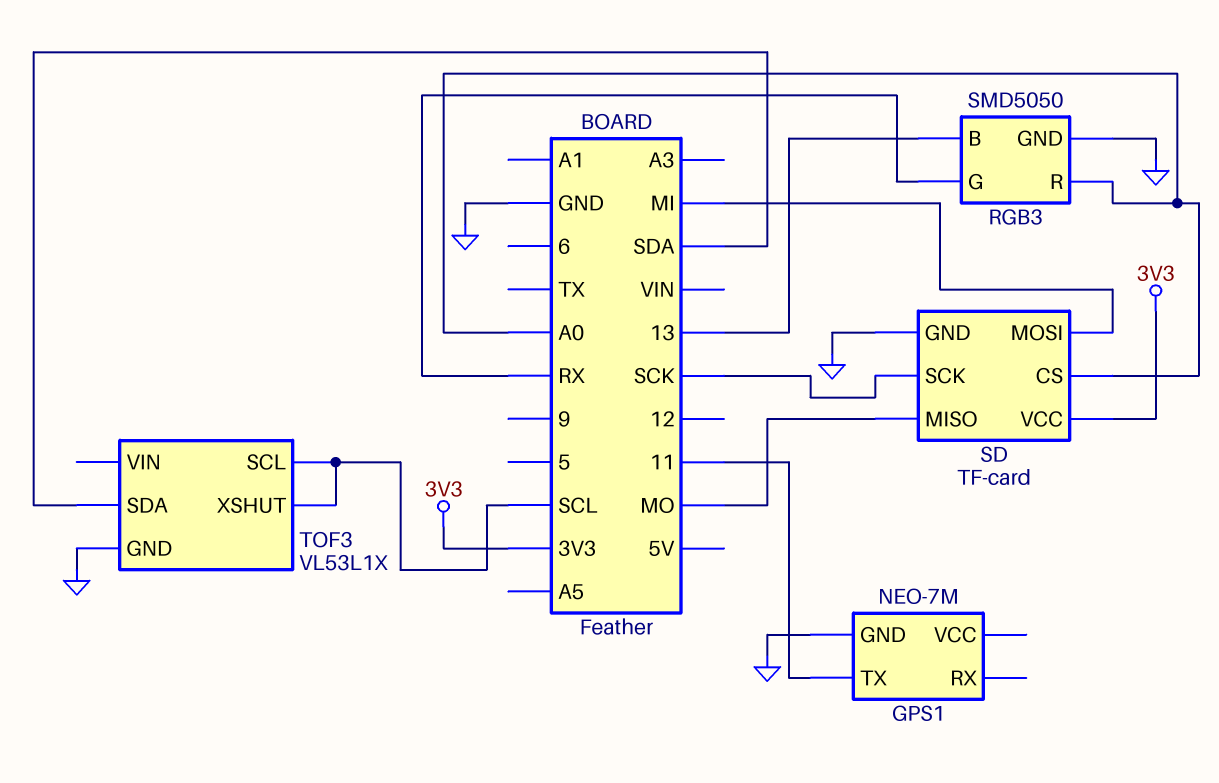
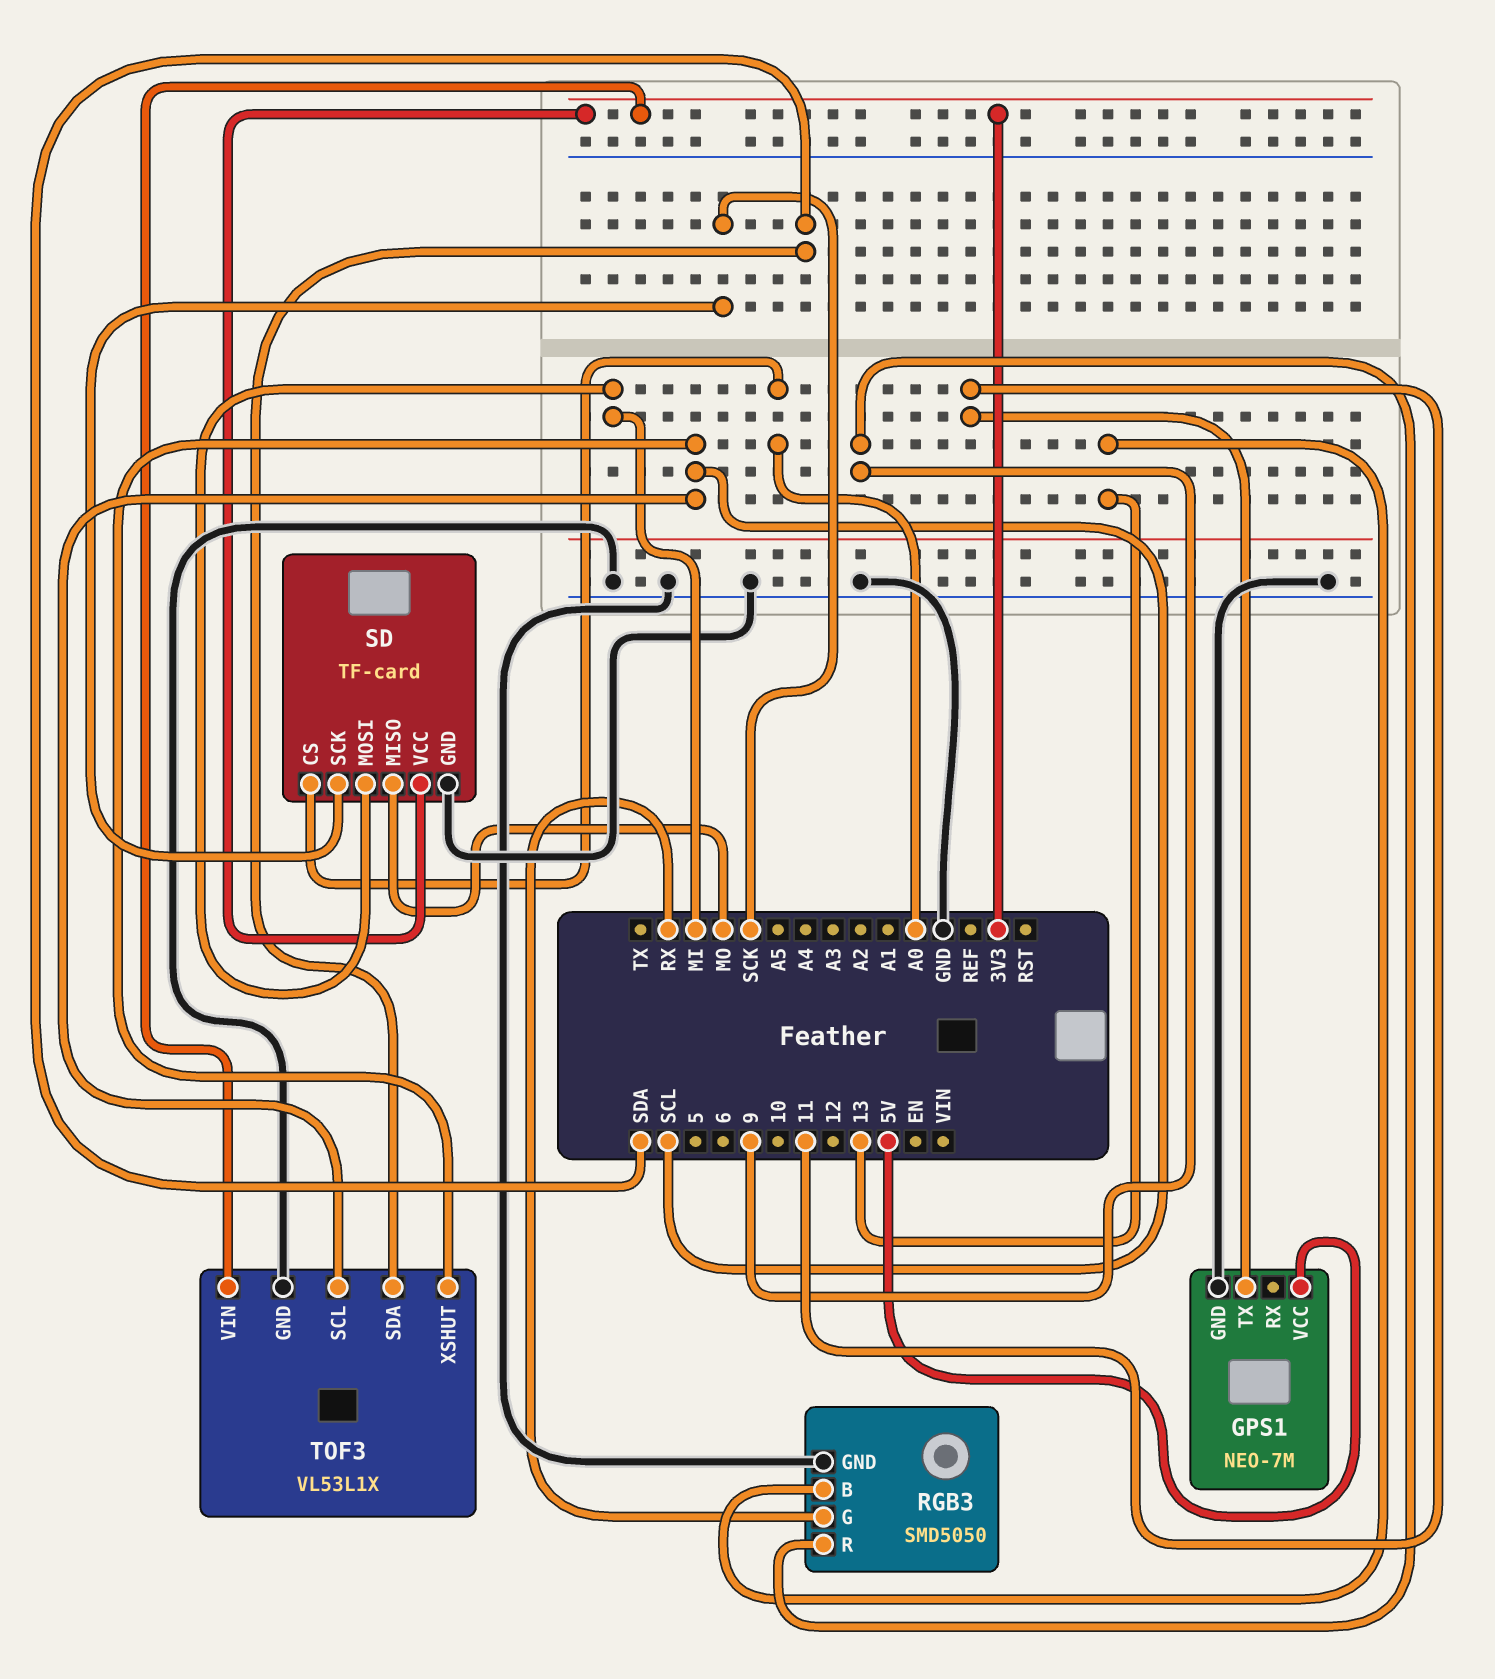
GPS1 pin VCC: none -> 5V
RGB3 pin R: A0 -> 9
TOF3 pin VIN: none -> 3V3

